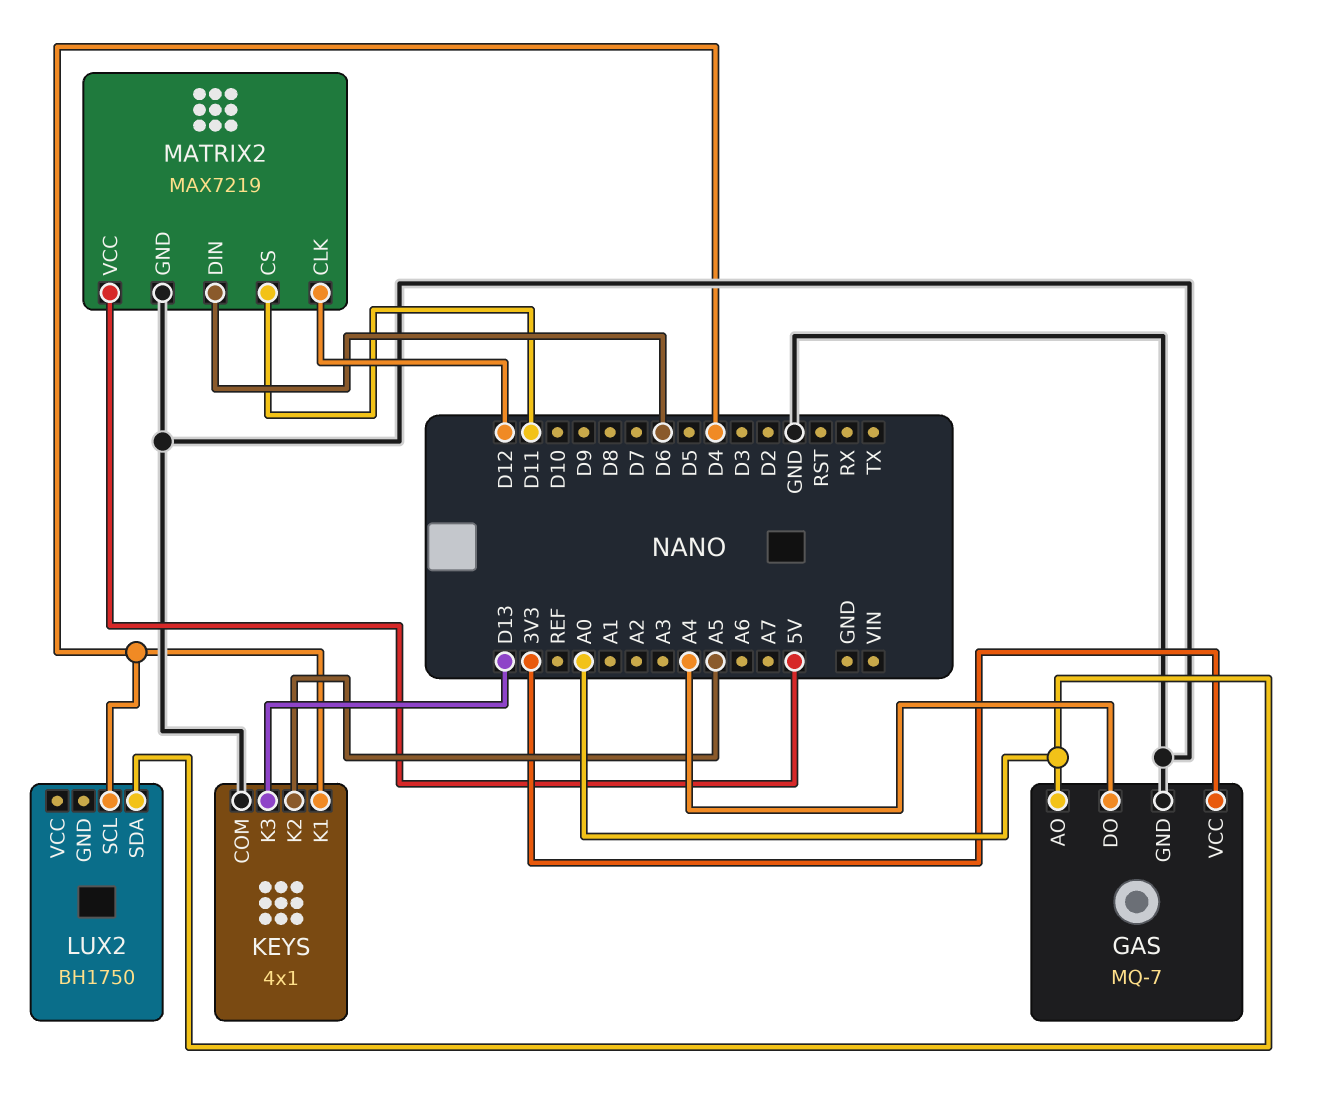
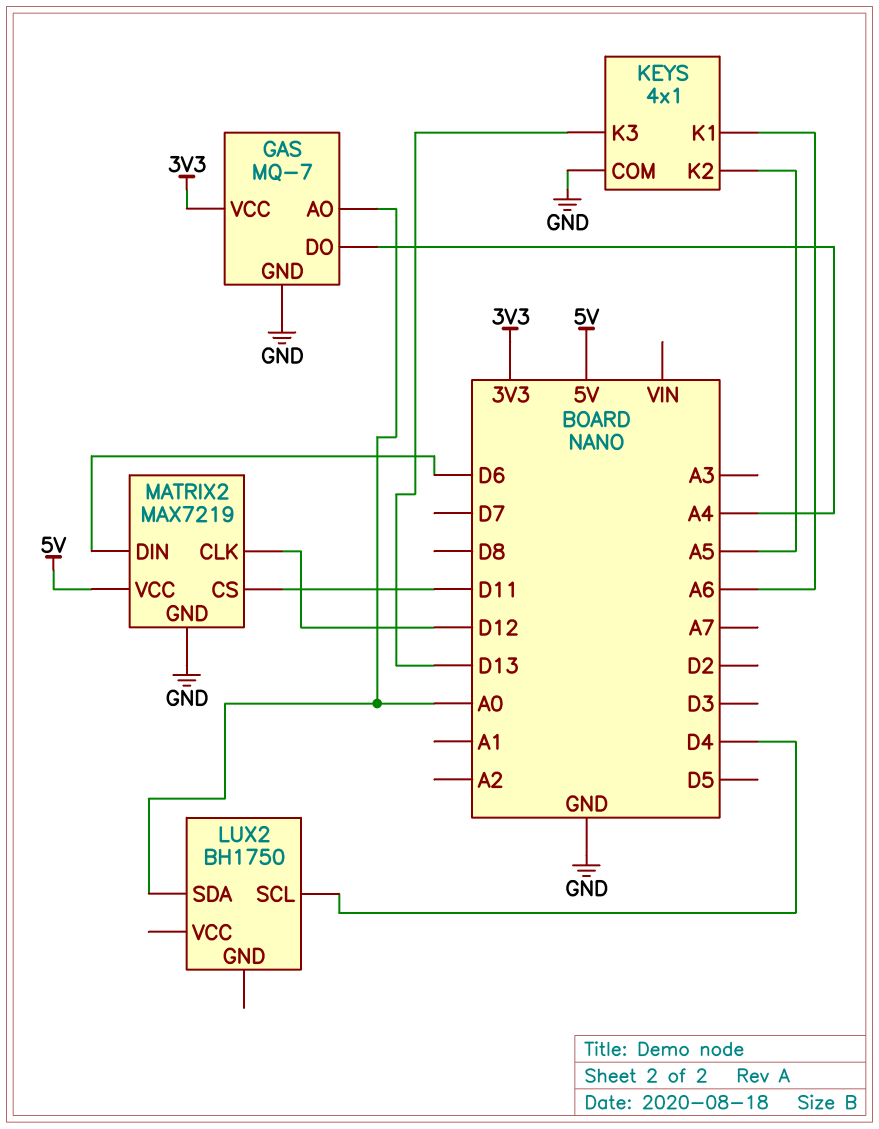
KEYS pin K1: D4 -> A6

